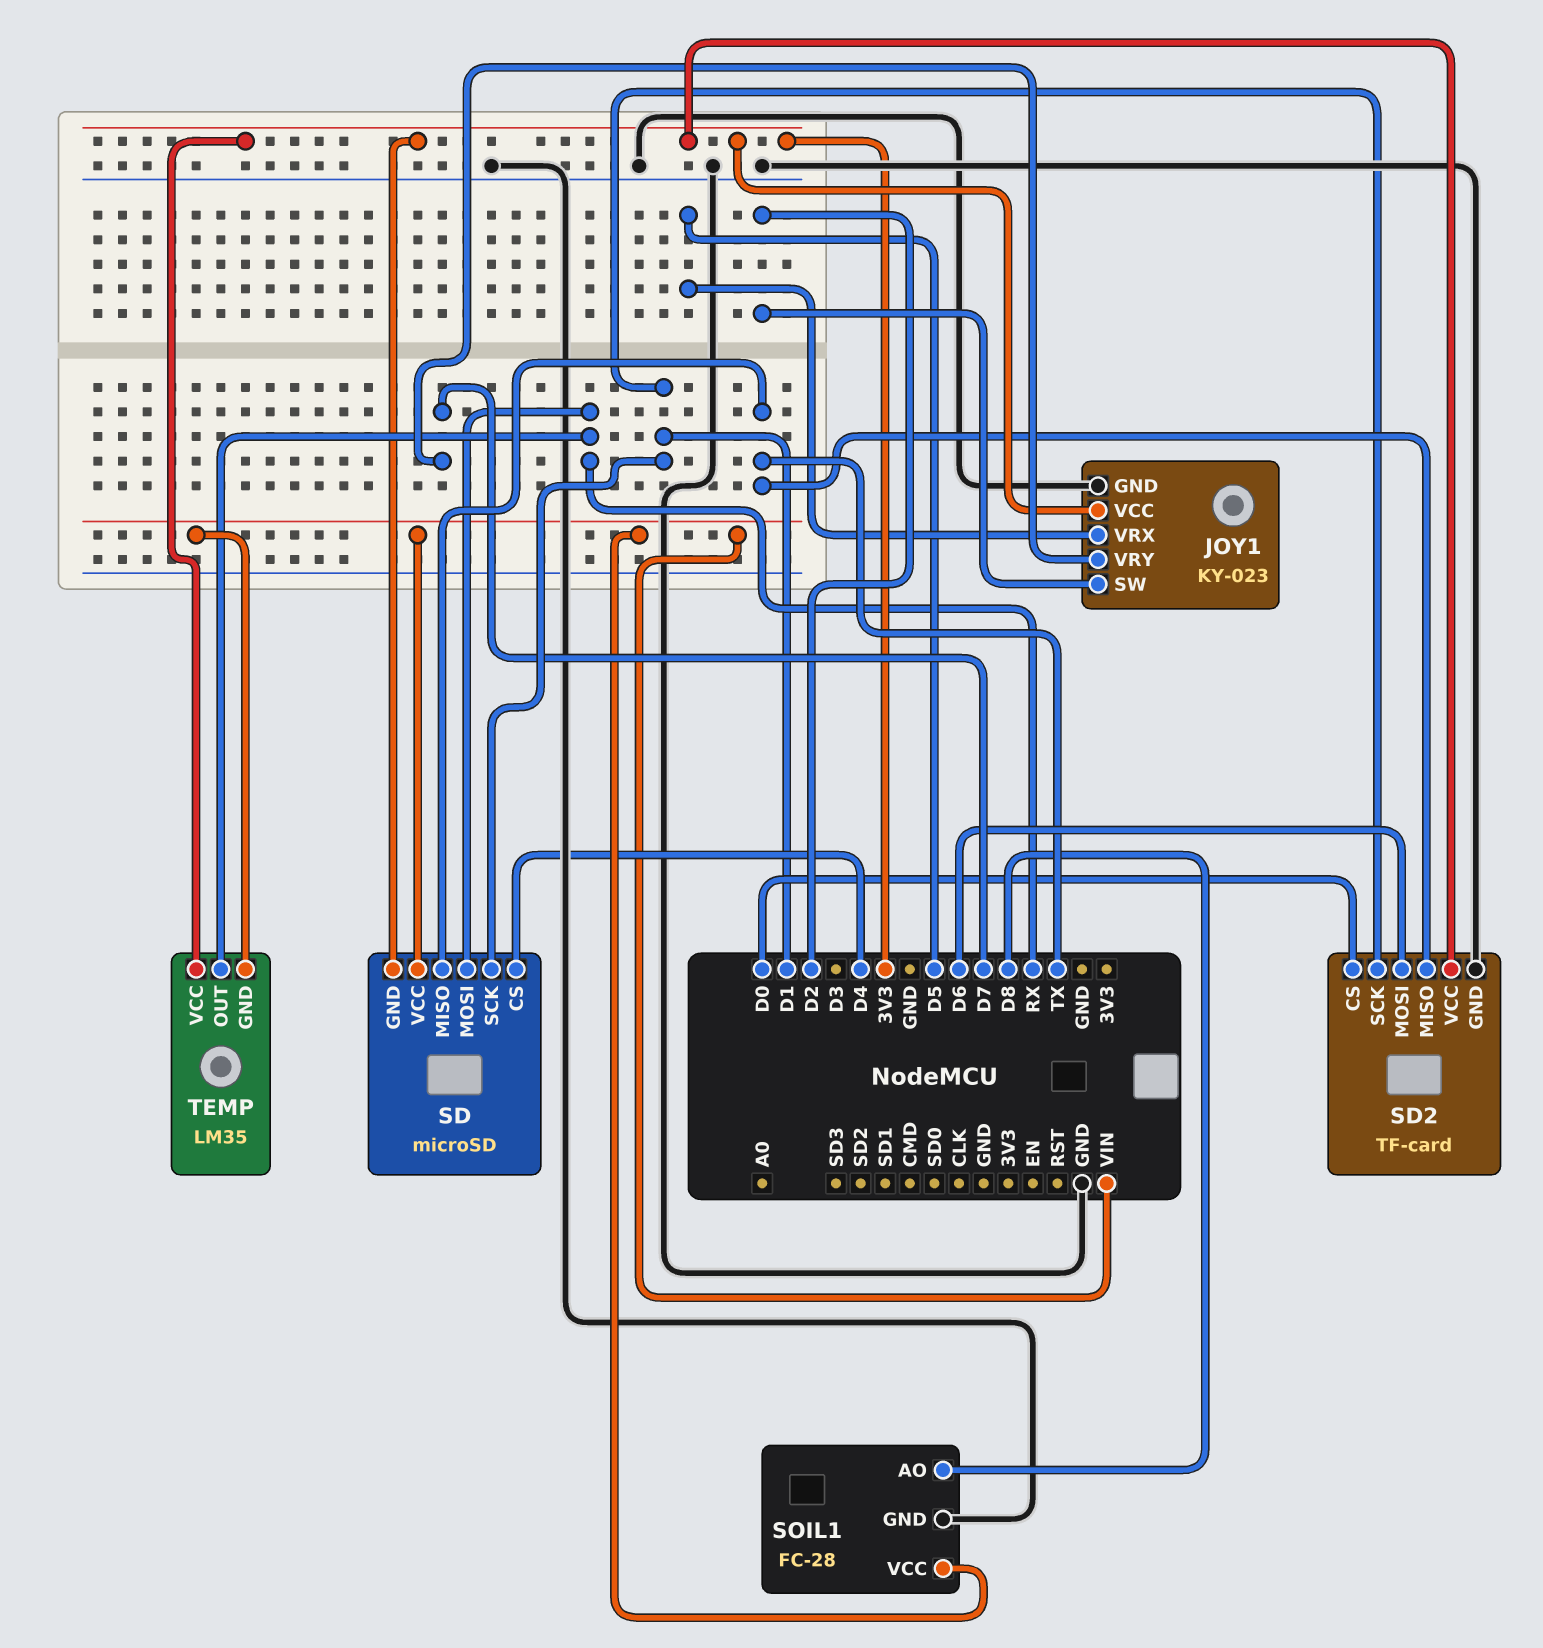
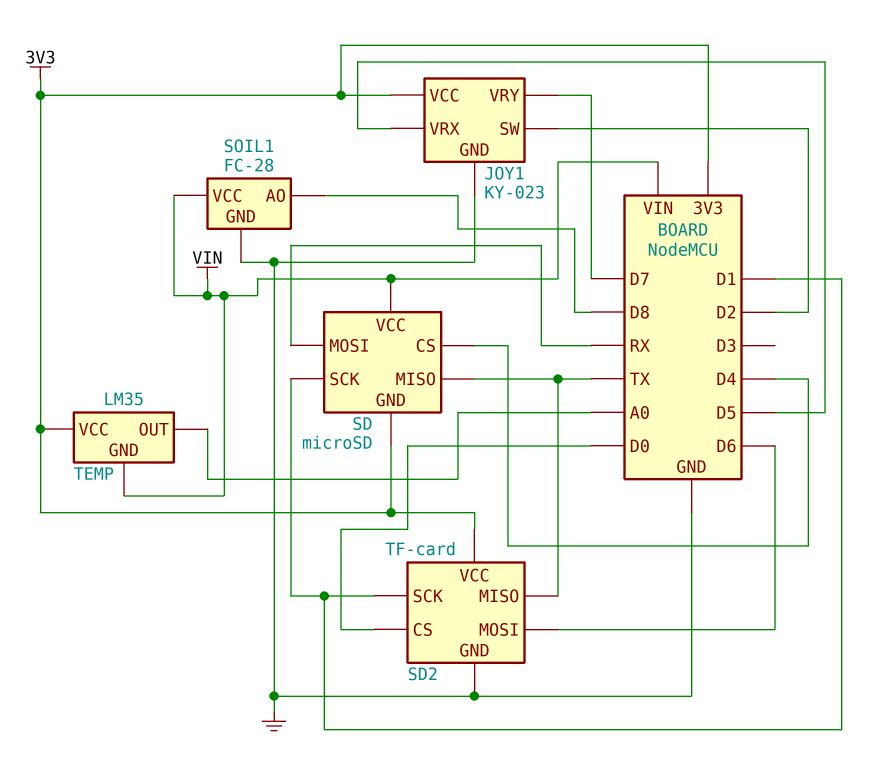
TEMP pin OUT: RX -> A0

